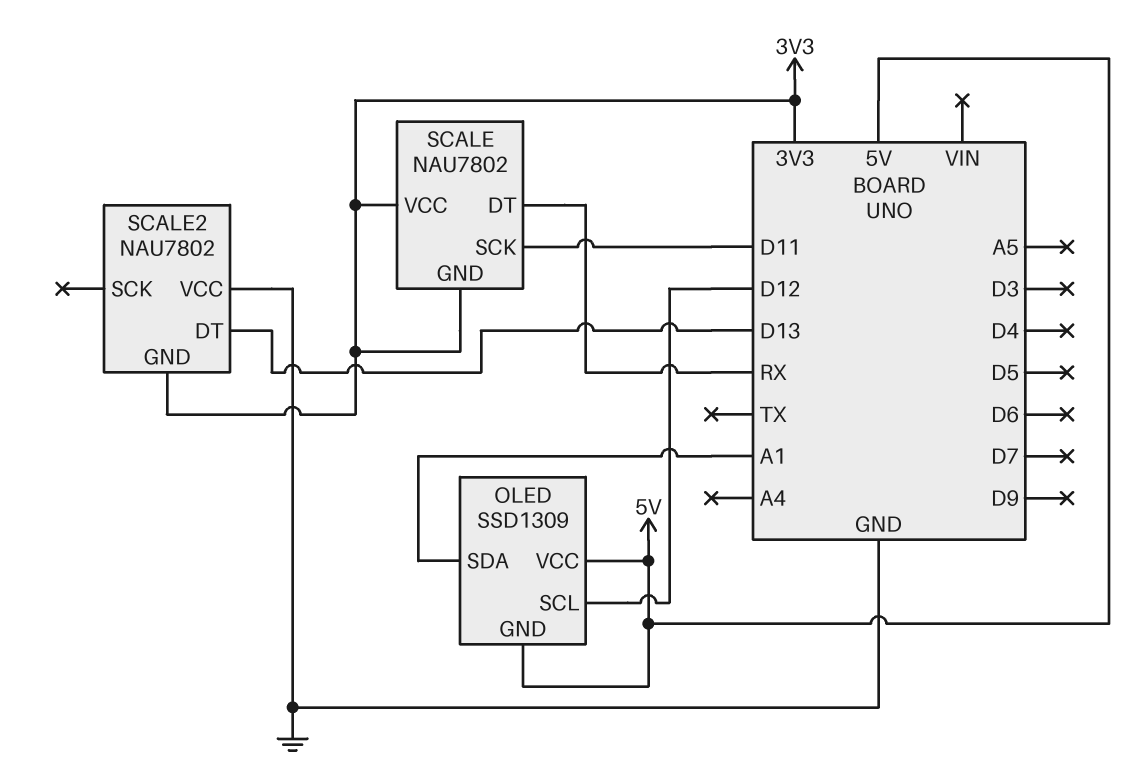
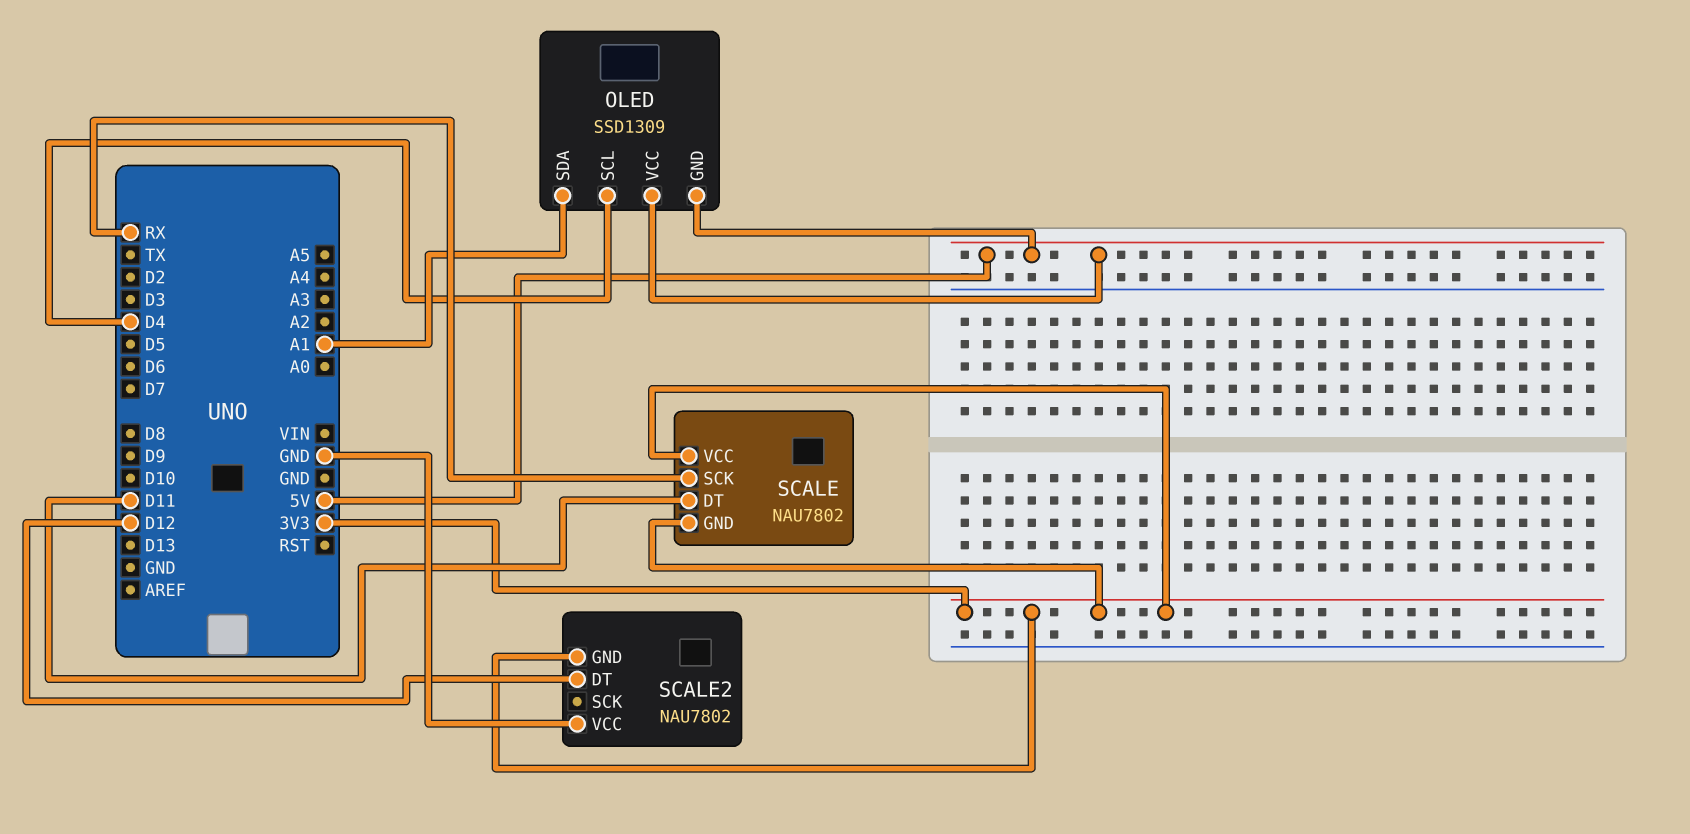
OLED pin SCL: D12 -> D4
SCALE pin DT: RX -> D11
SCALE pin SCK: D11 -> RX
SCALE2 pin DT: D13 -> D12

